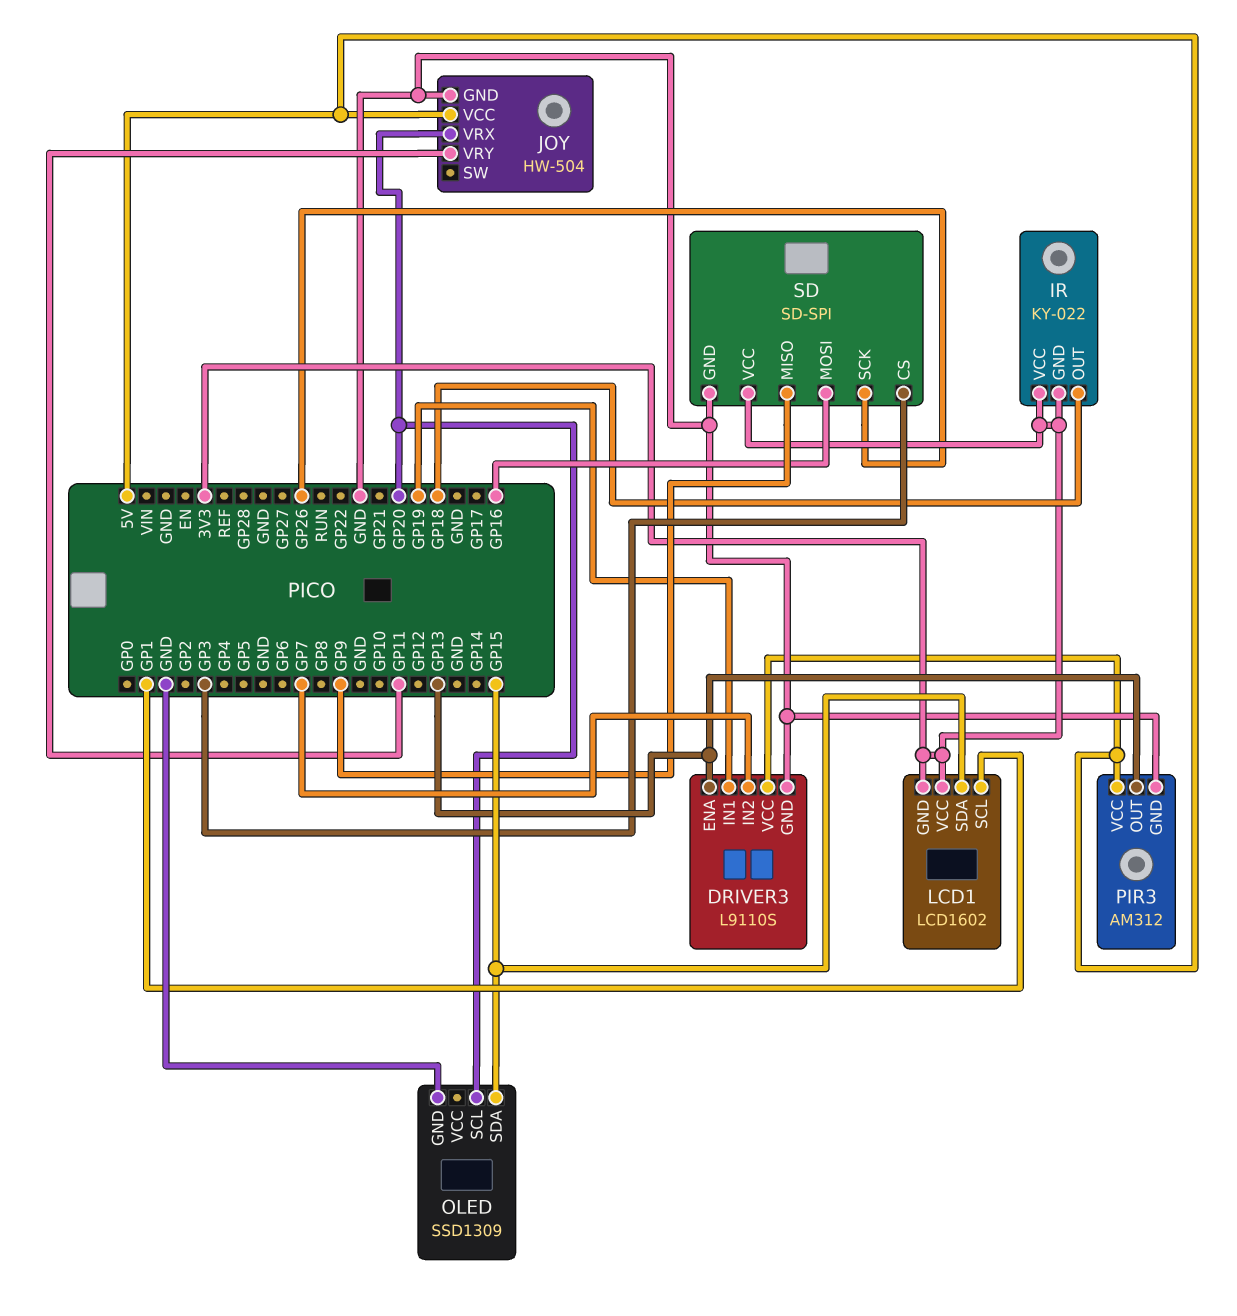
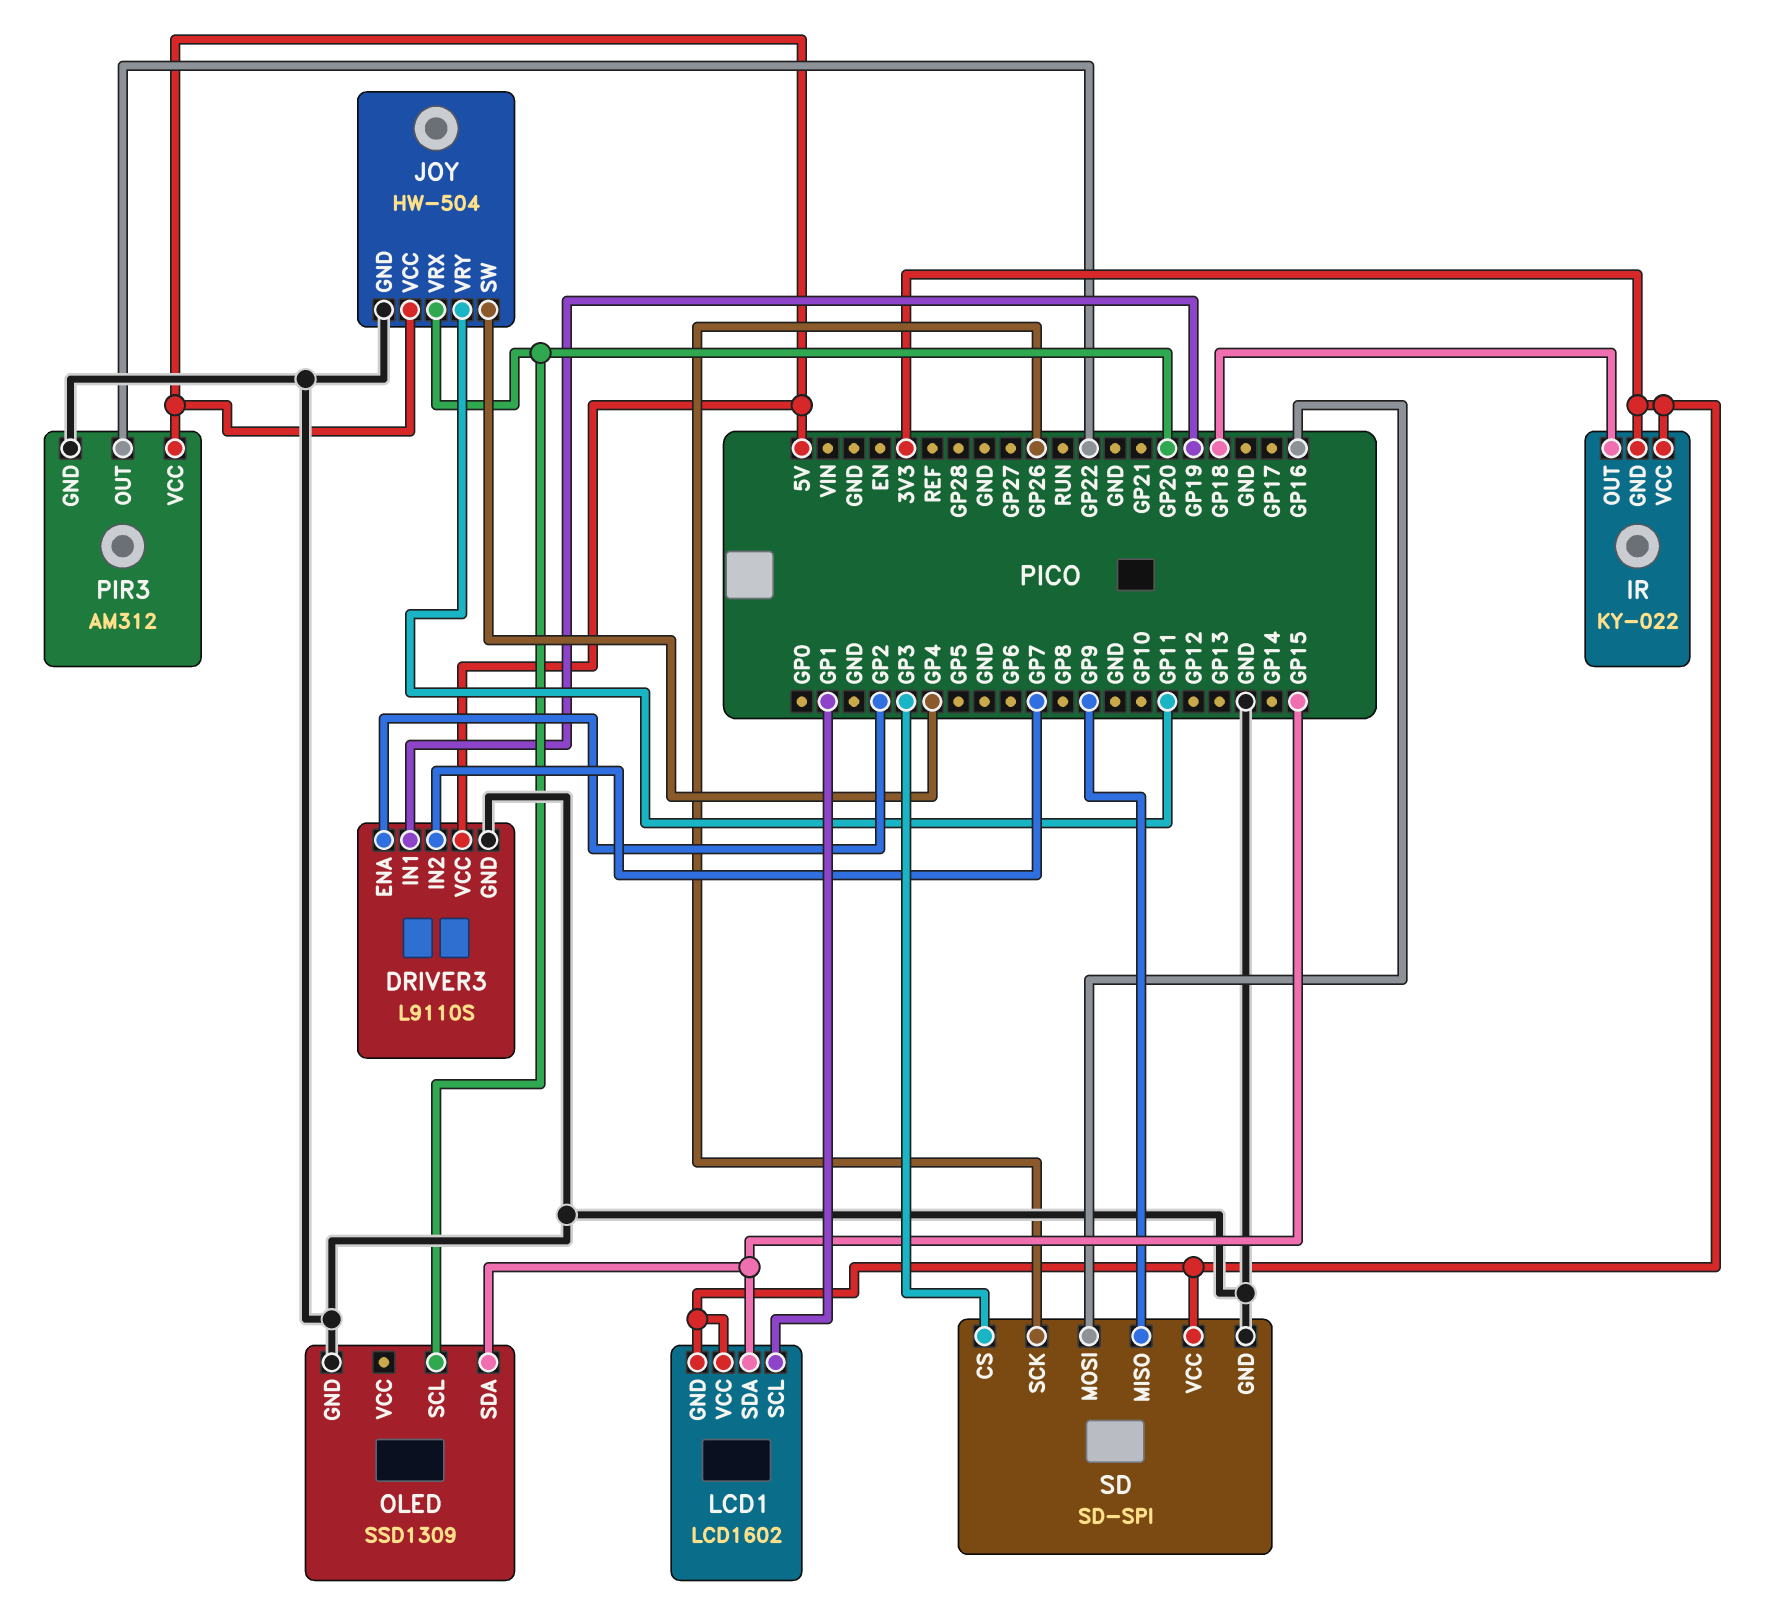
DRIVER3 pin ENA: GP13 -> GP2
JOY pin SW: none -> GP4
PIR3 pin OUT: GP13 -> GP22

